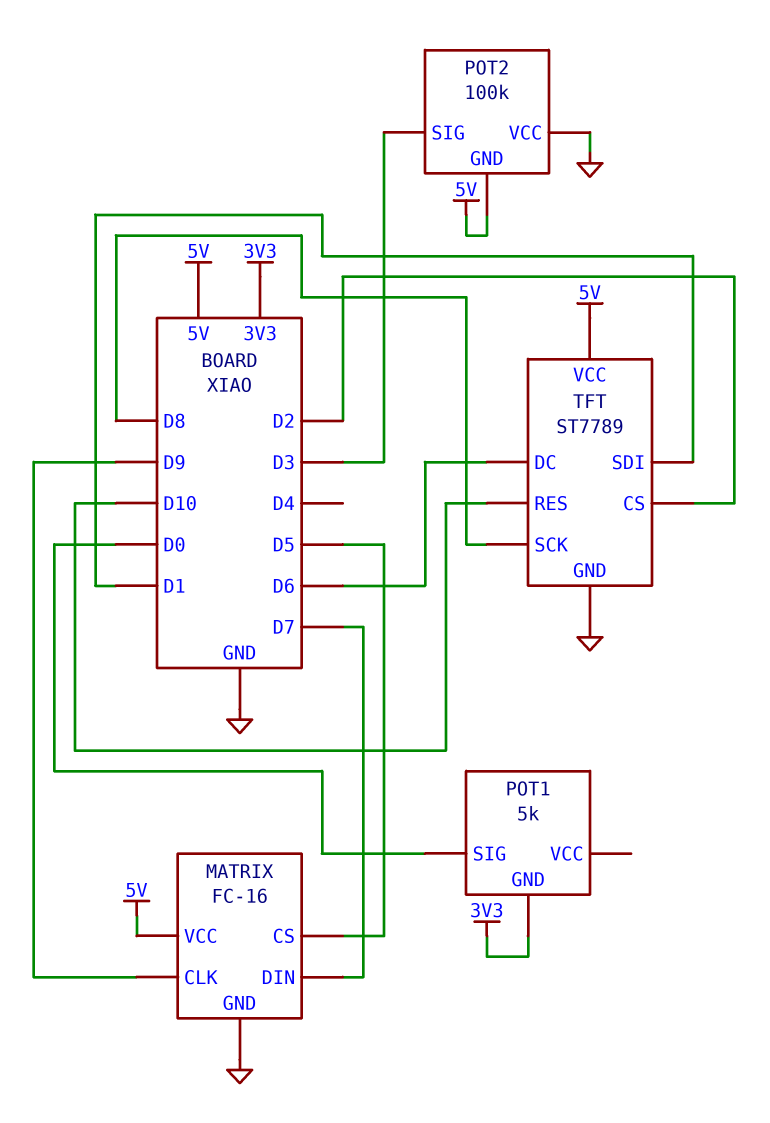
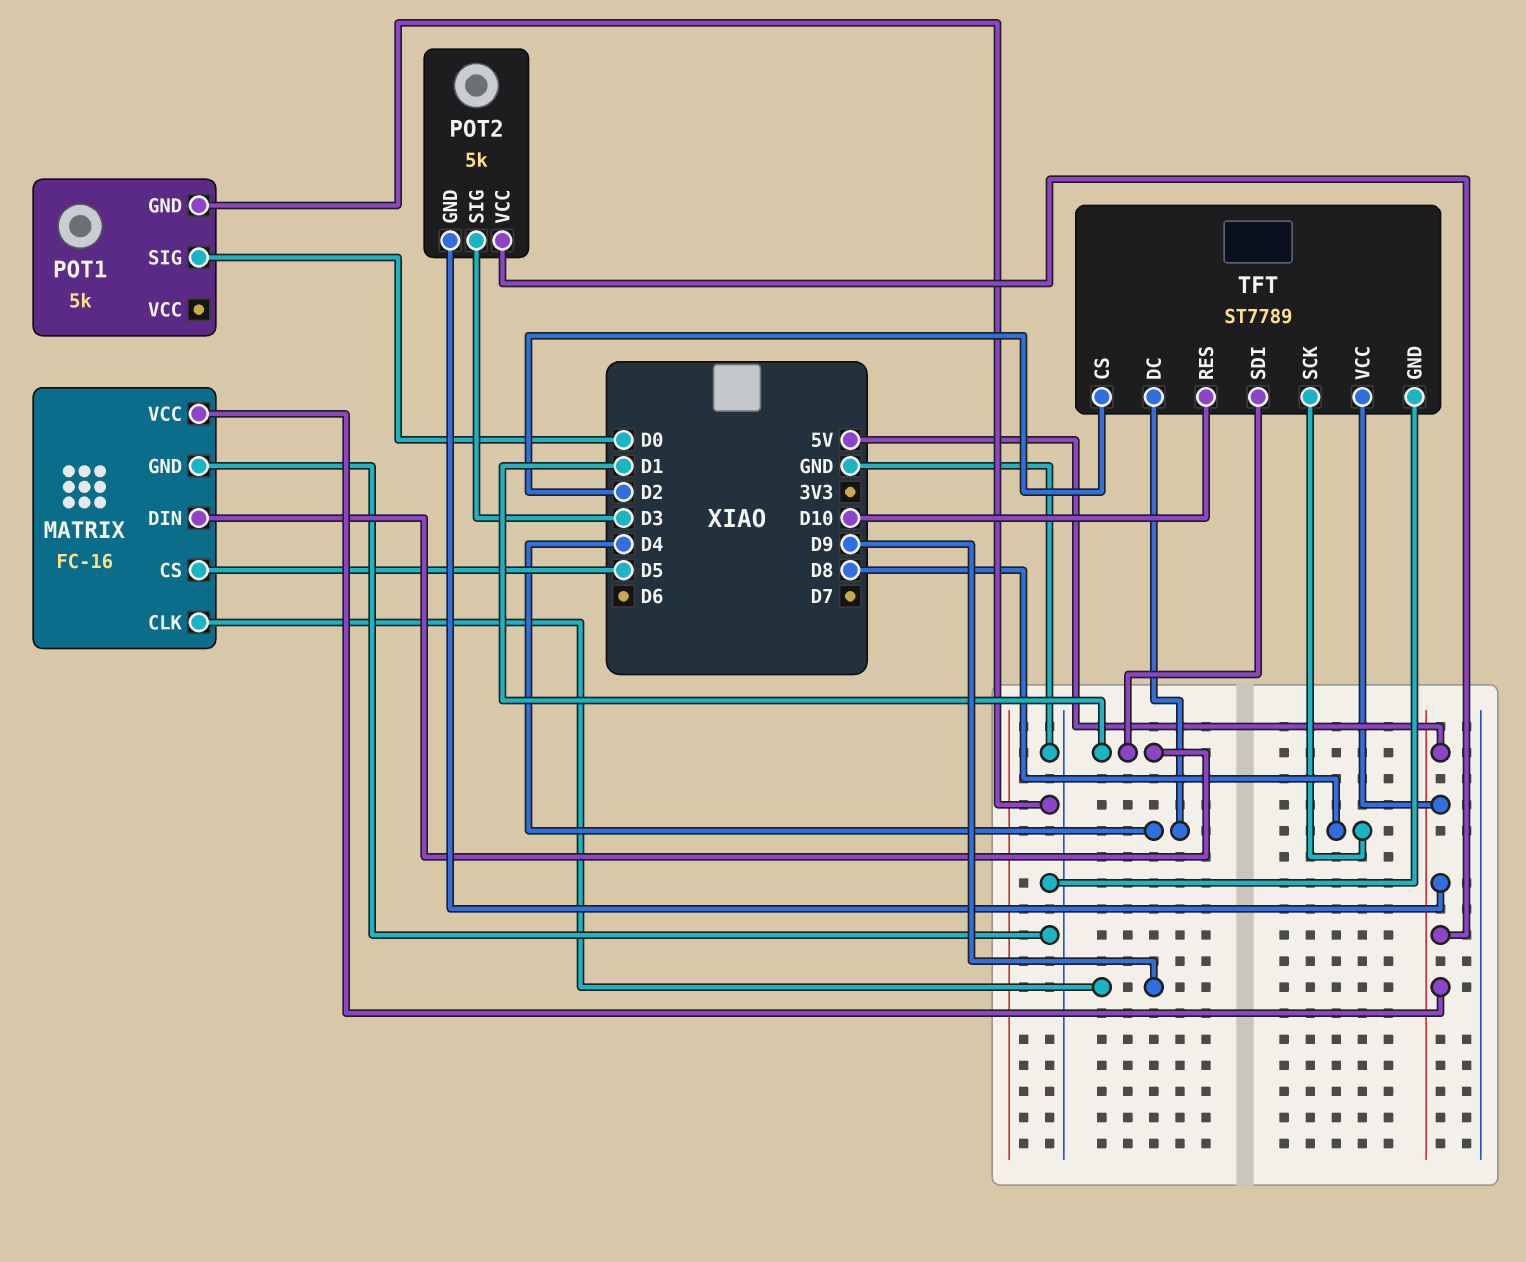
MATRIX pin DIN: D7 -> D1
POT1 pin GND: 3V3 -> GND
POT2: 100k -> 5k
POT2 pin VCC: GND -> 5V
TFT pin DC: D6 -> D4

